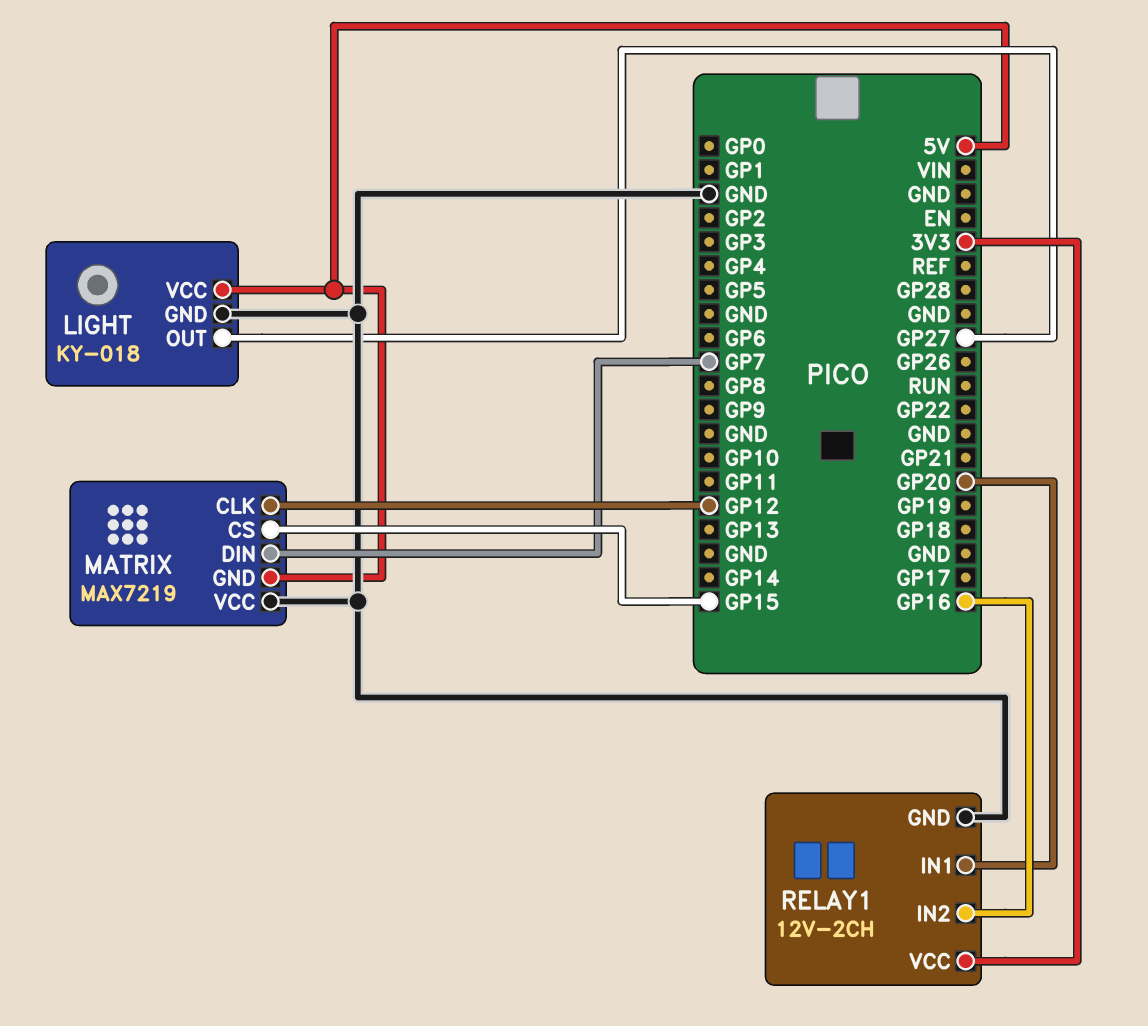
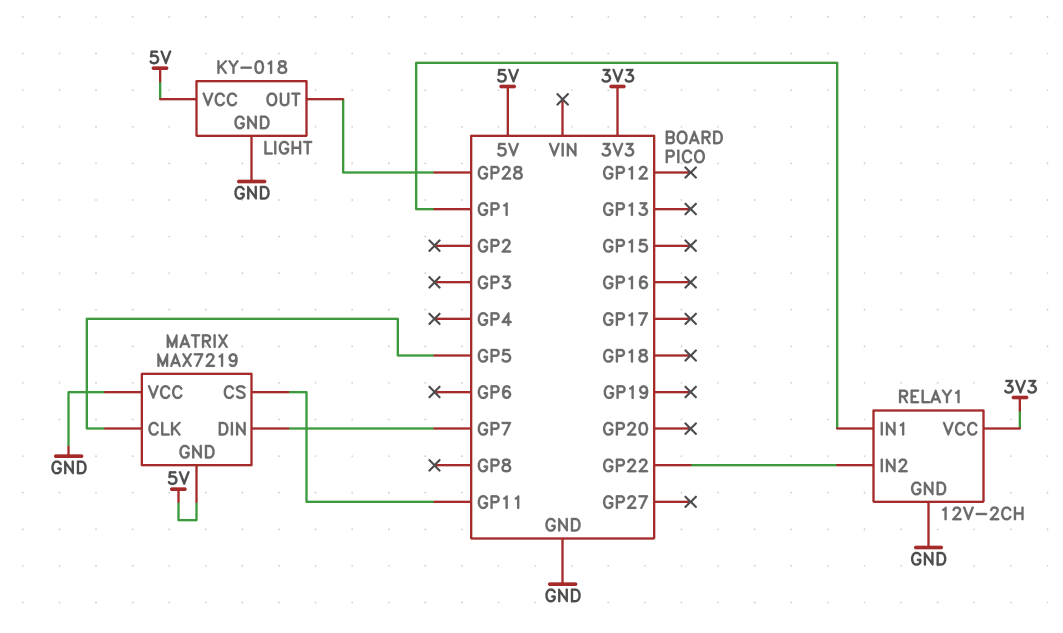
LIGHT pin OUT: GP27 -> GP28
MATRIX pin CLK: GP12 -> GP5
MATRIX pin CS: GP15 -> GP11
RELAY1 pin IN1: GP20 -> GP1
RELAY1 pin IN2: GP16 -> GP22

